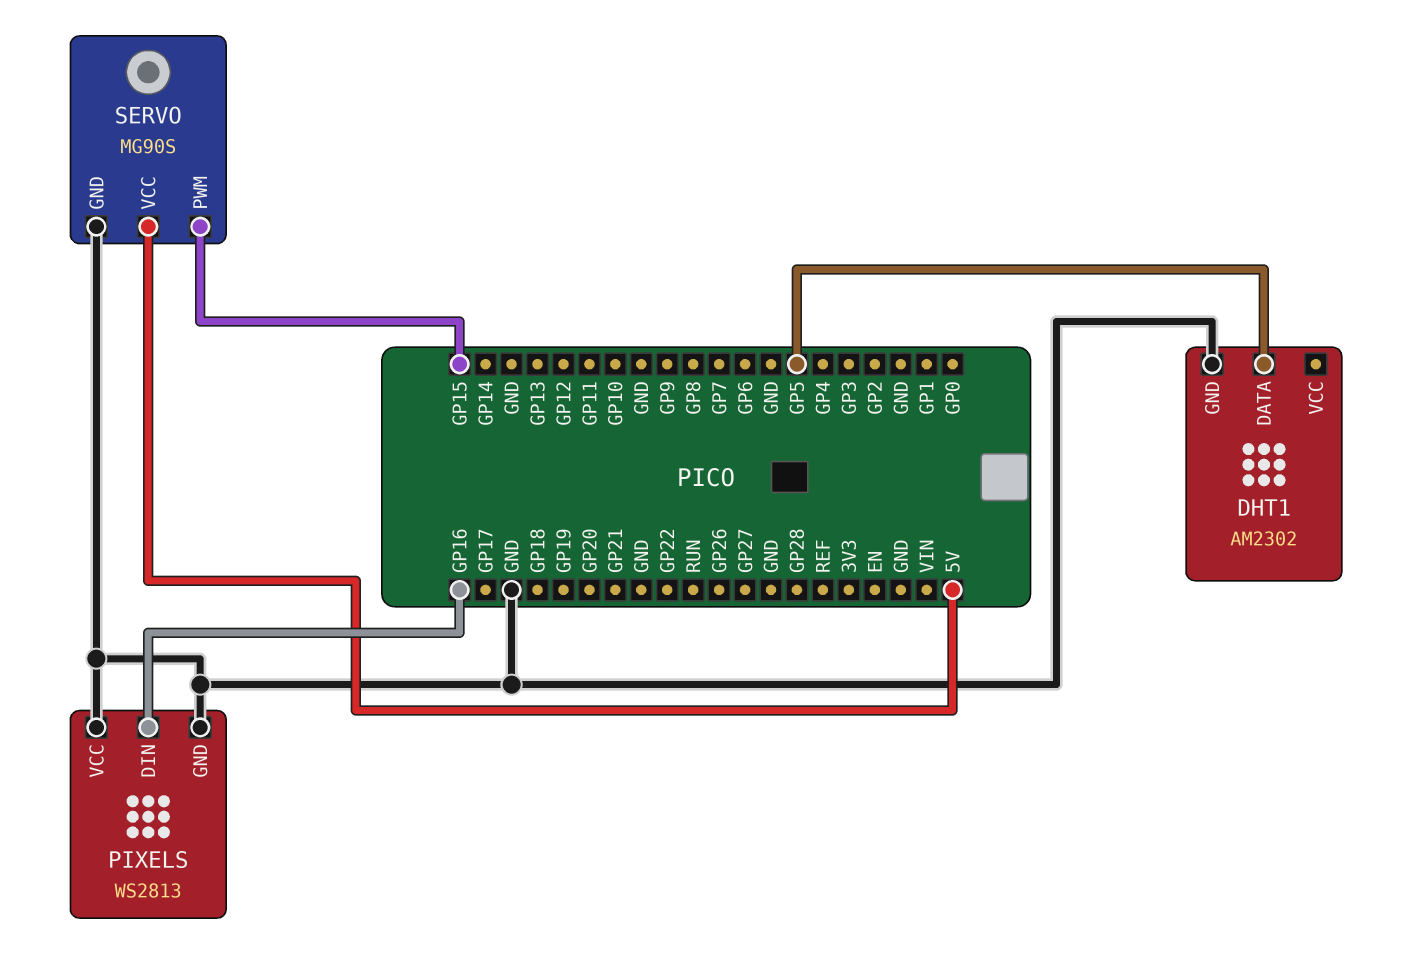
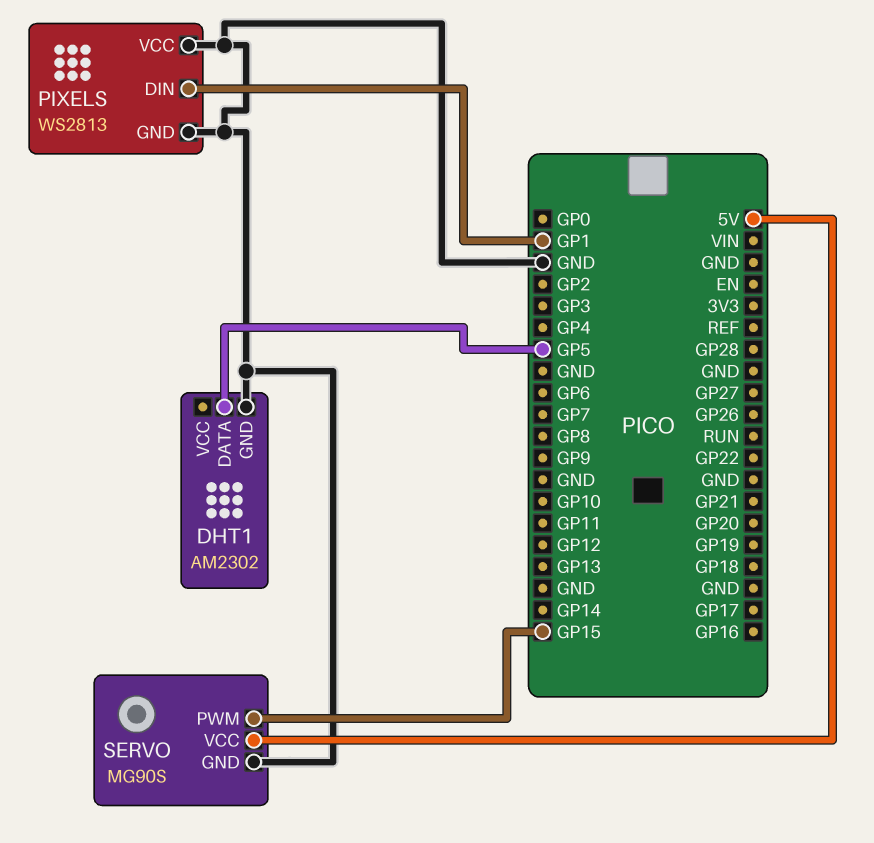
PIXELS pin DIN: GP16 -> GP1

